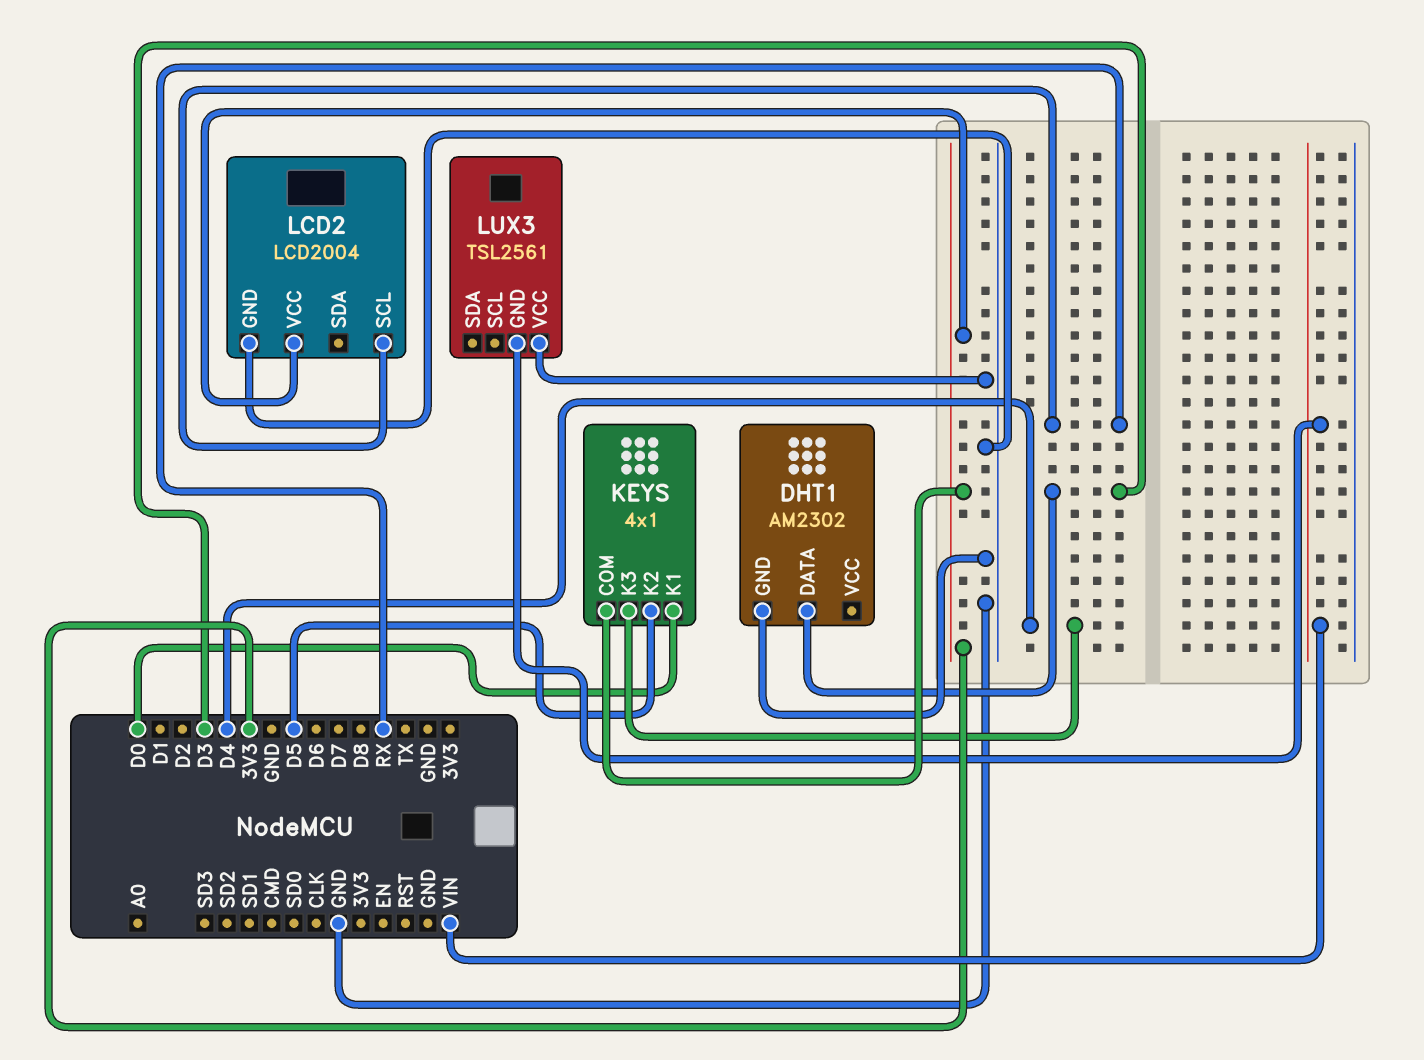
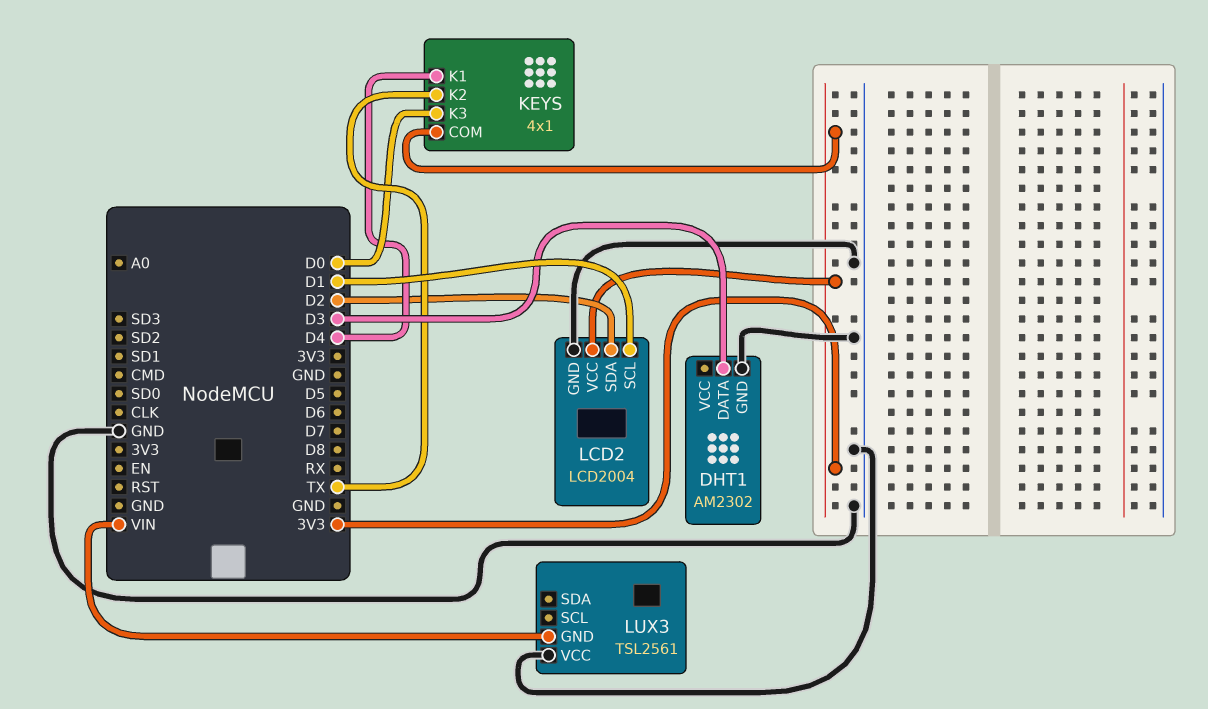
KEYS pin K1: D0 -> D4
KEYS pin K2: D5 -> TX
KEYS pin K3: D4 -> D0
LCD2 pin SCL: RX -> D1
LCD2 pin SDA: none -> D2

